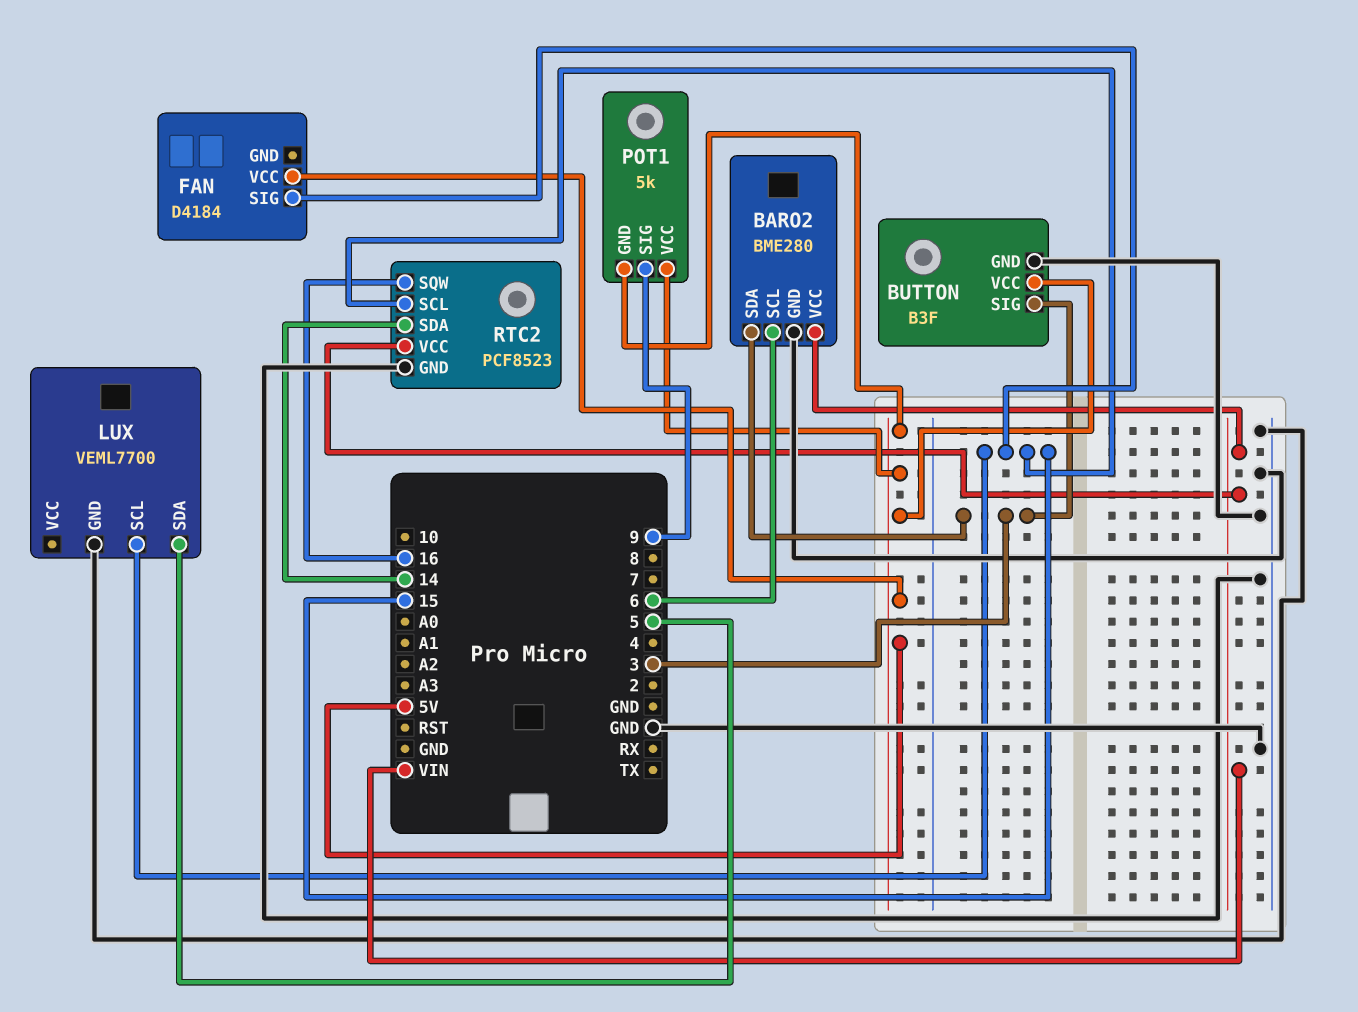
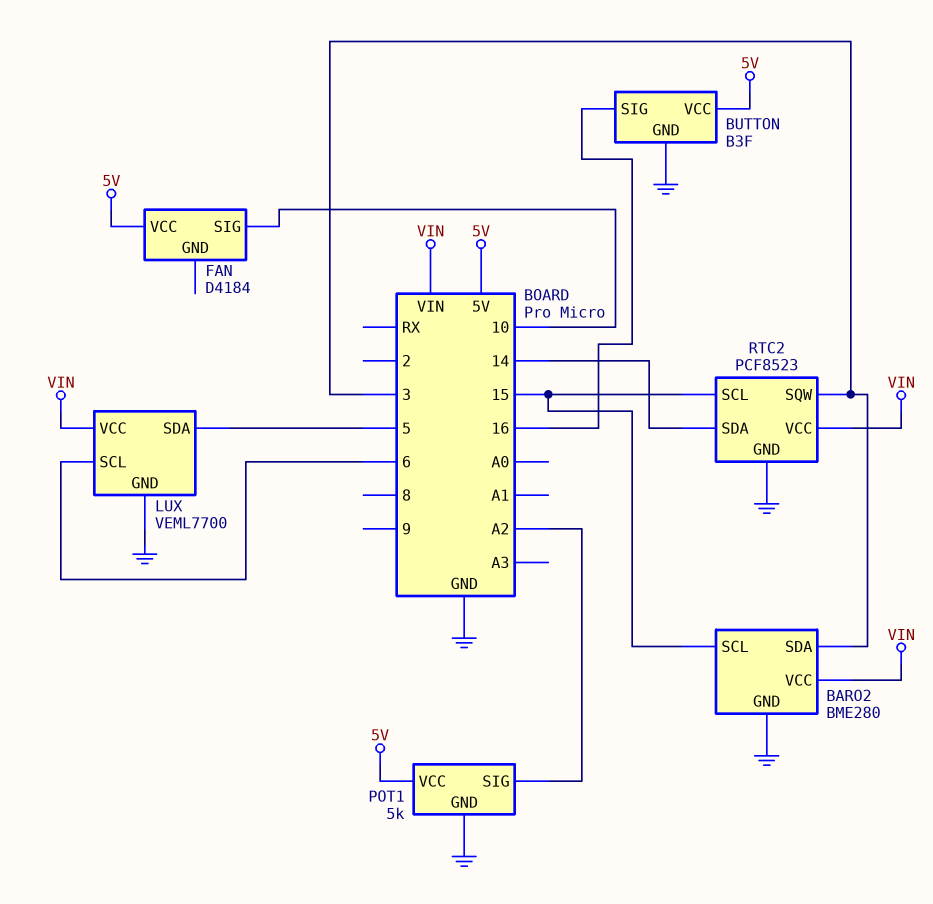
BARO2 pin SCL: 6 -> 15
BUTTON pin SIG: 3 -> 16
FAN pin SIG: 15 -> 10
LUX pin SCL: 15 -> 6
LUX pin VCC: none -> VIN
POT1 pin GND: 5V -> GND
POT1 pin SIG: 9 -> A2
RTC2 pin SQW: 16 -> 3

